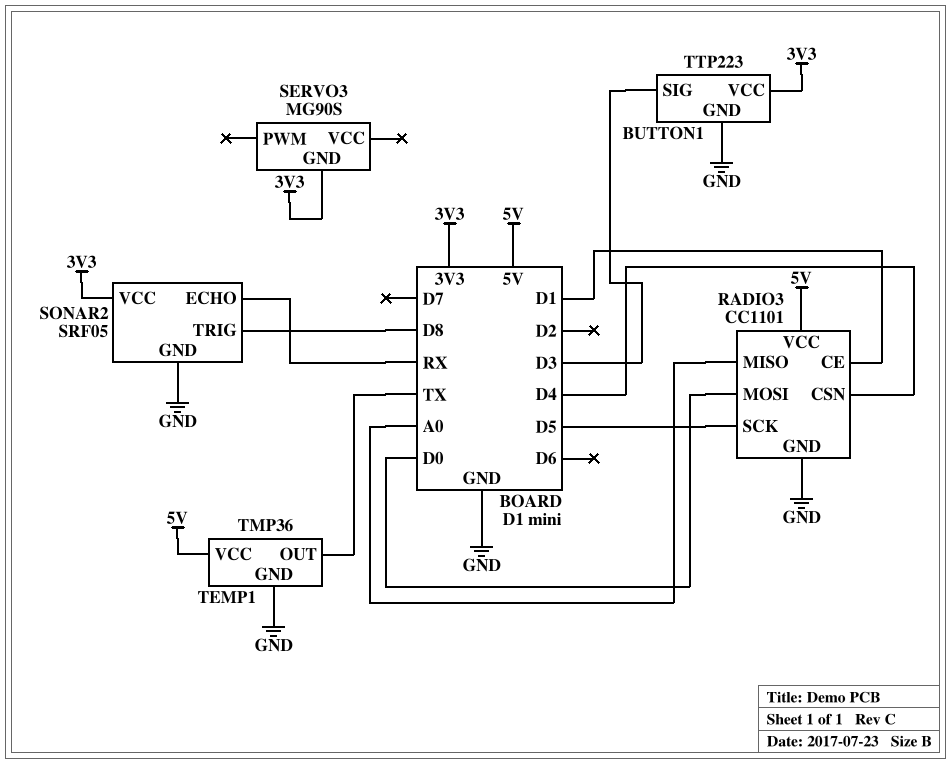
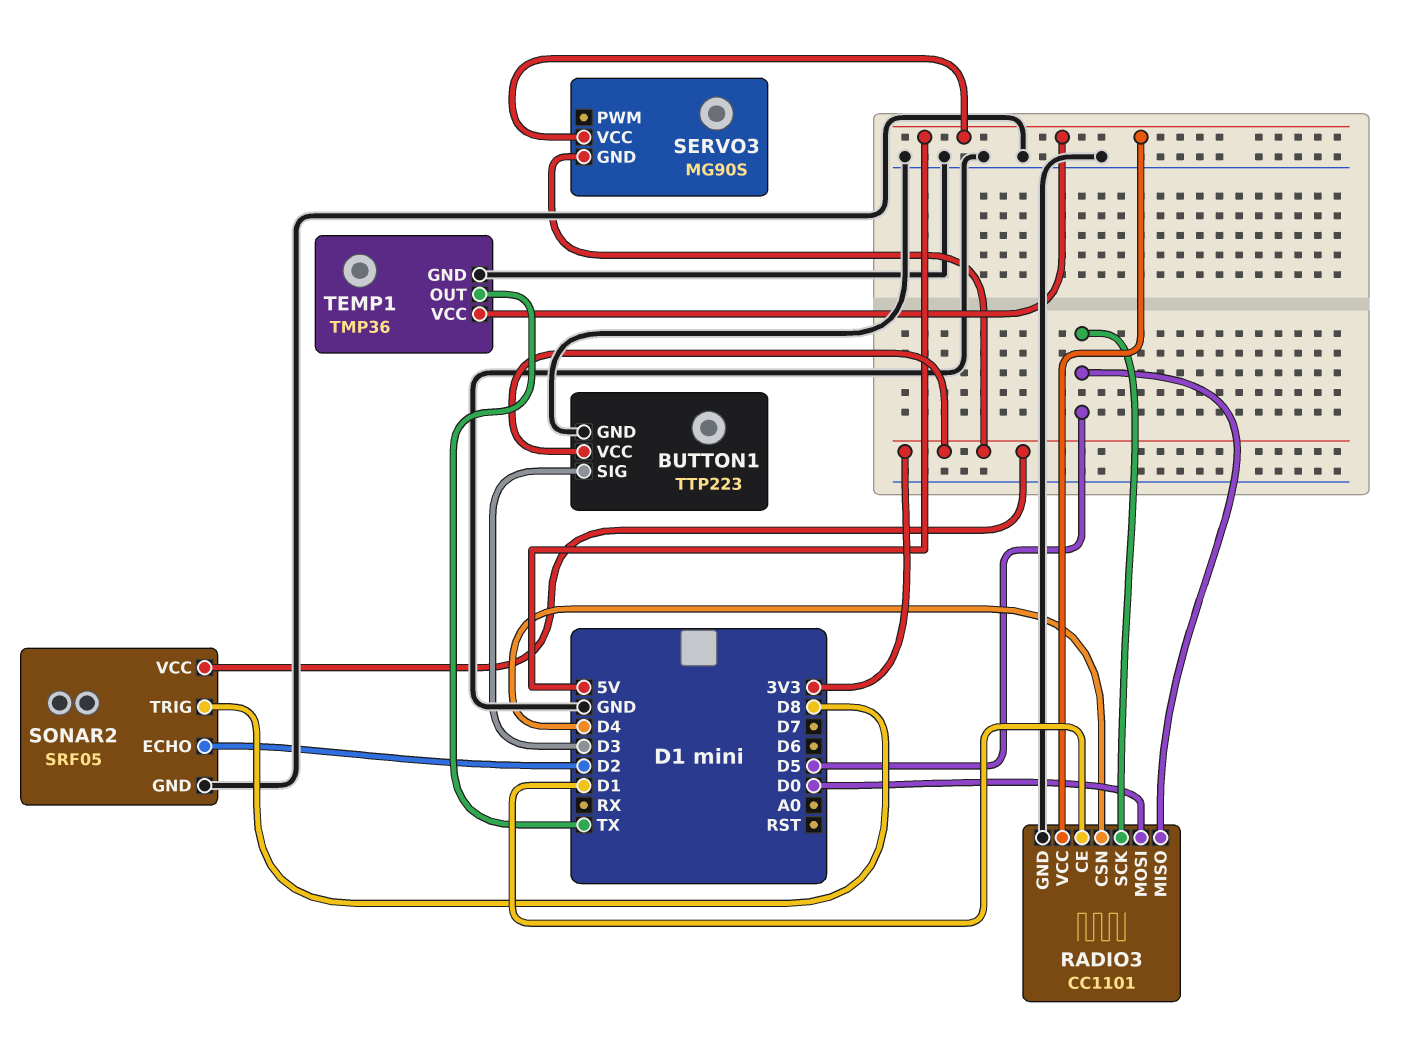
RADIO3 pin MISO: A0 -> D5
SERVO3 pin VCC: none -> 5V
SONAR2 pin ECHO: RX -> D2

